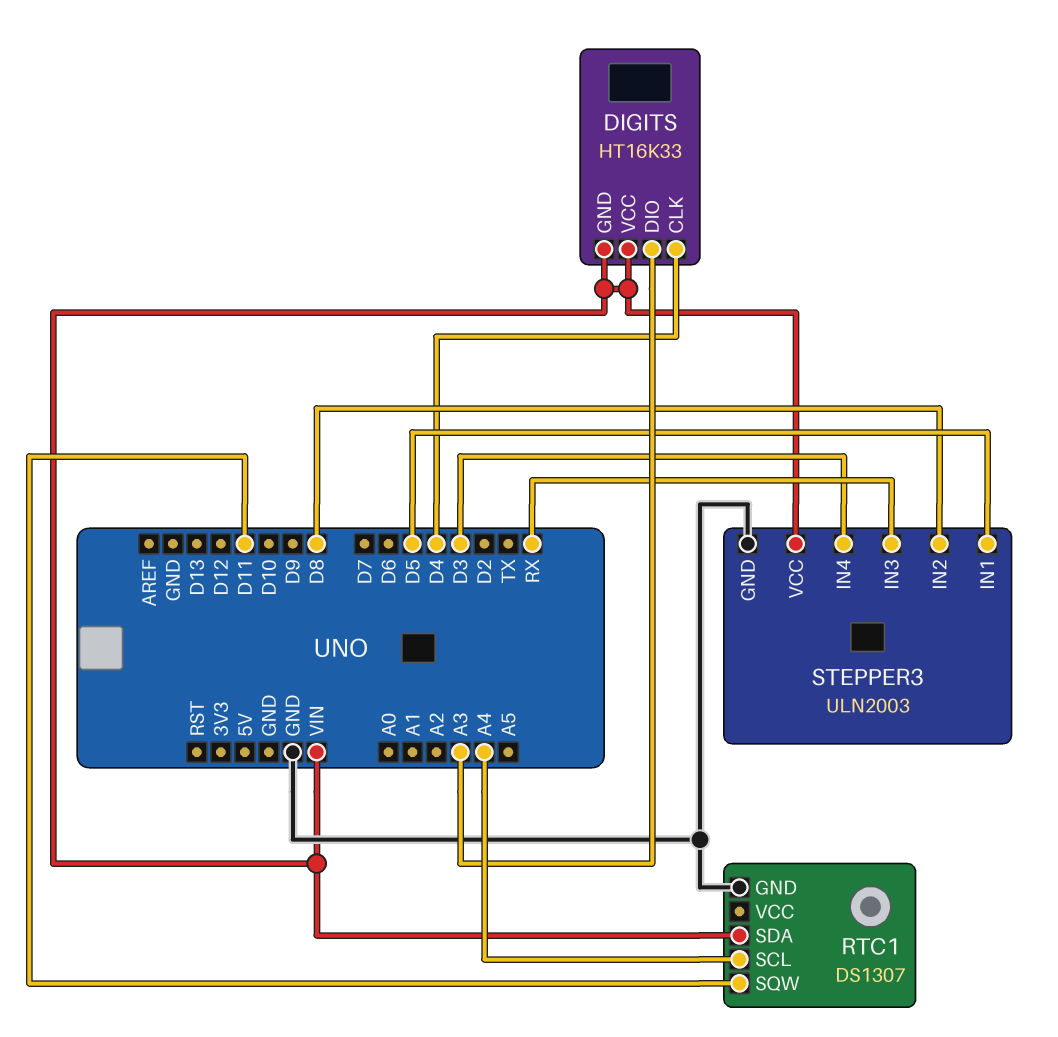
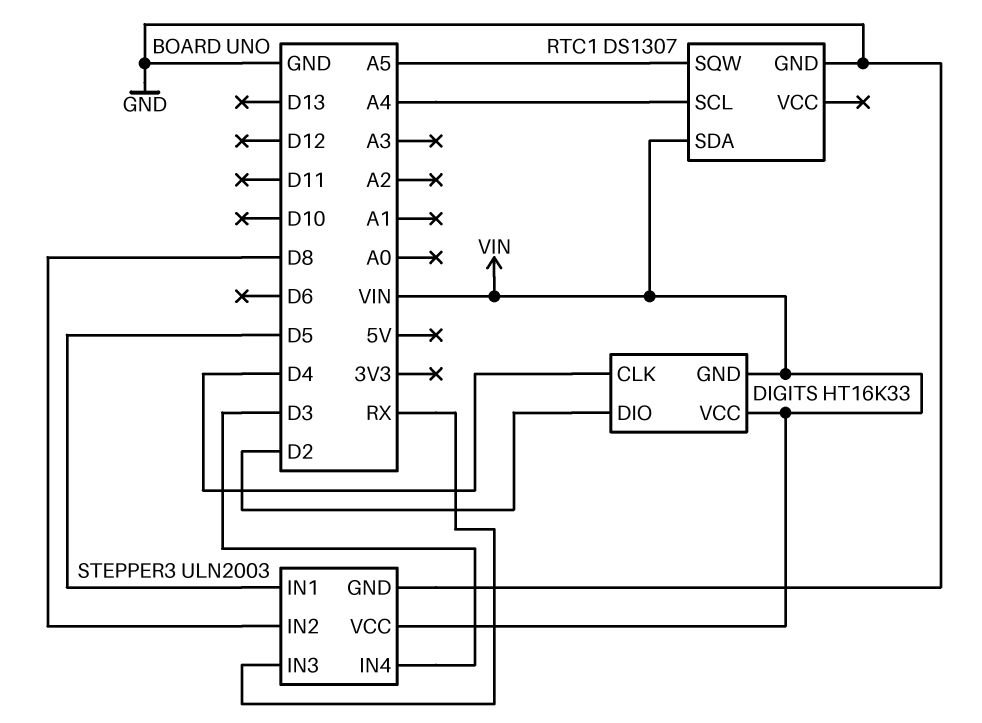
DIGITS pin DIO: A3 -> D2
RTC1 pin SQW: D11 -> A5

